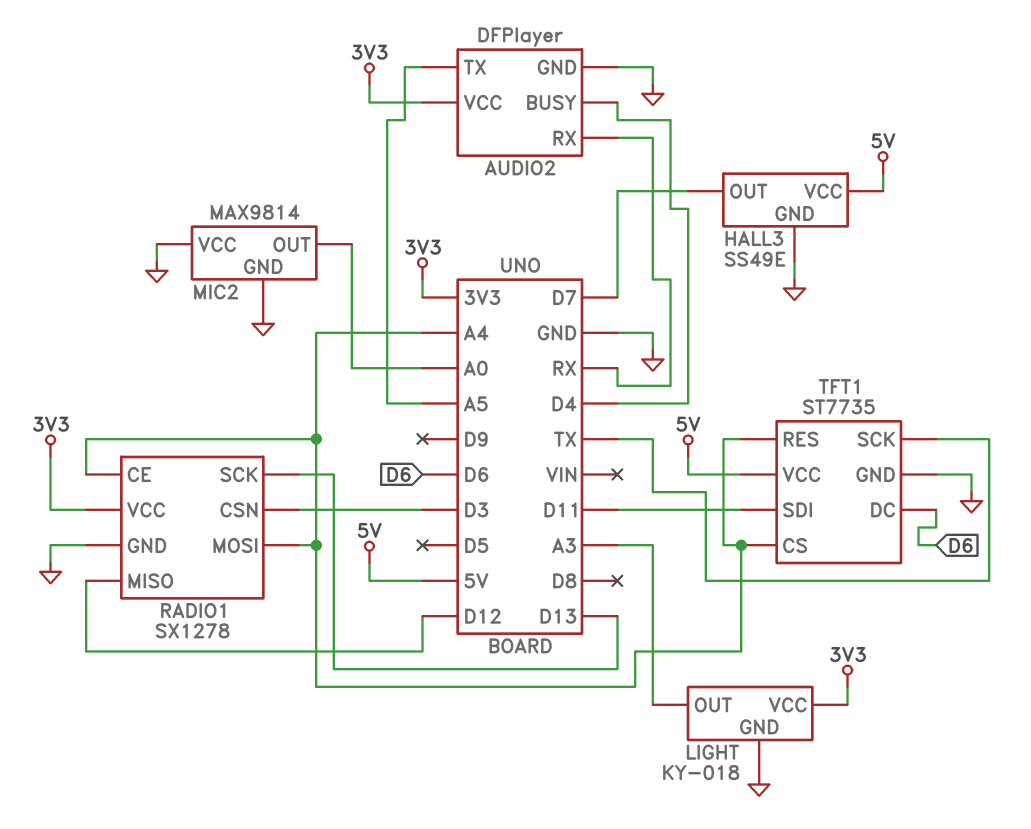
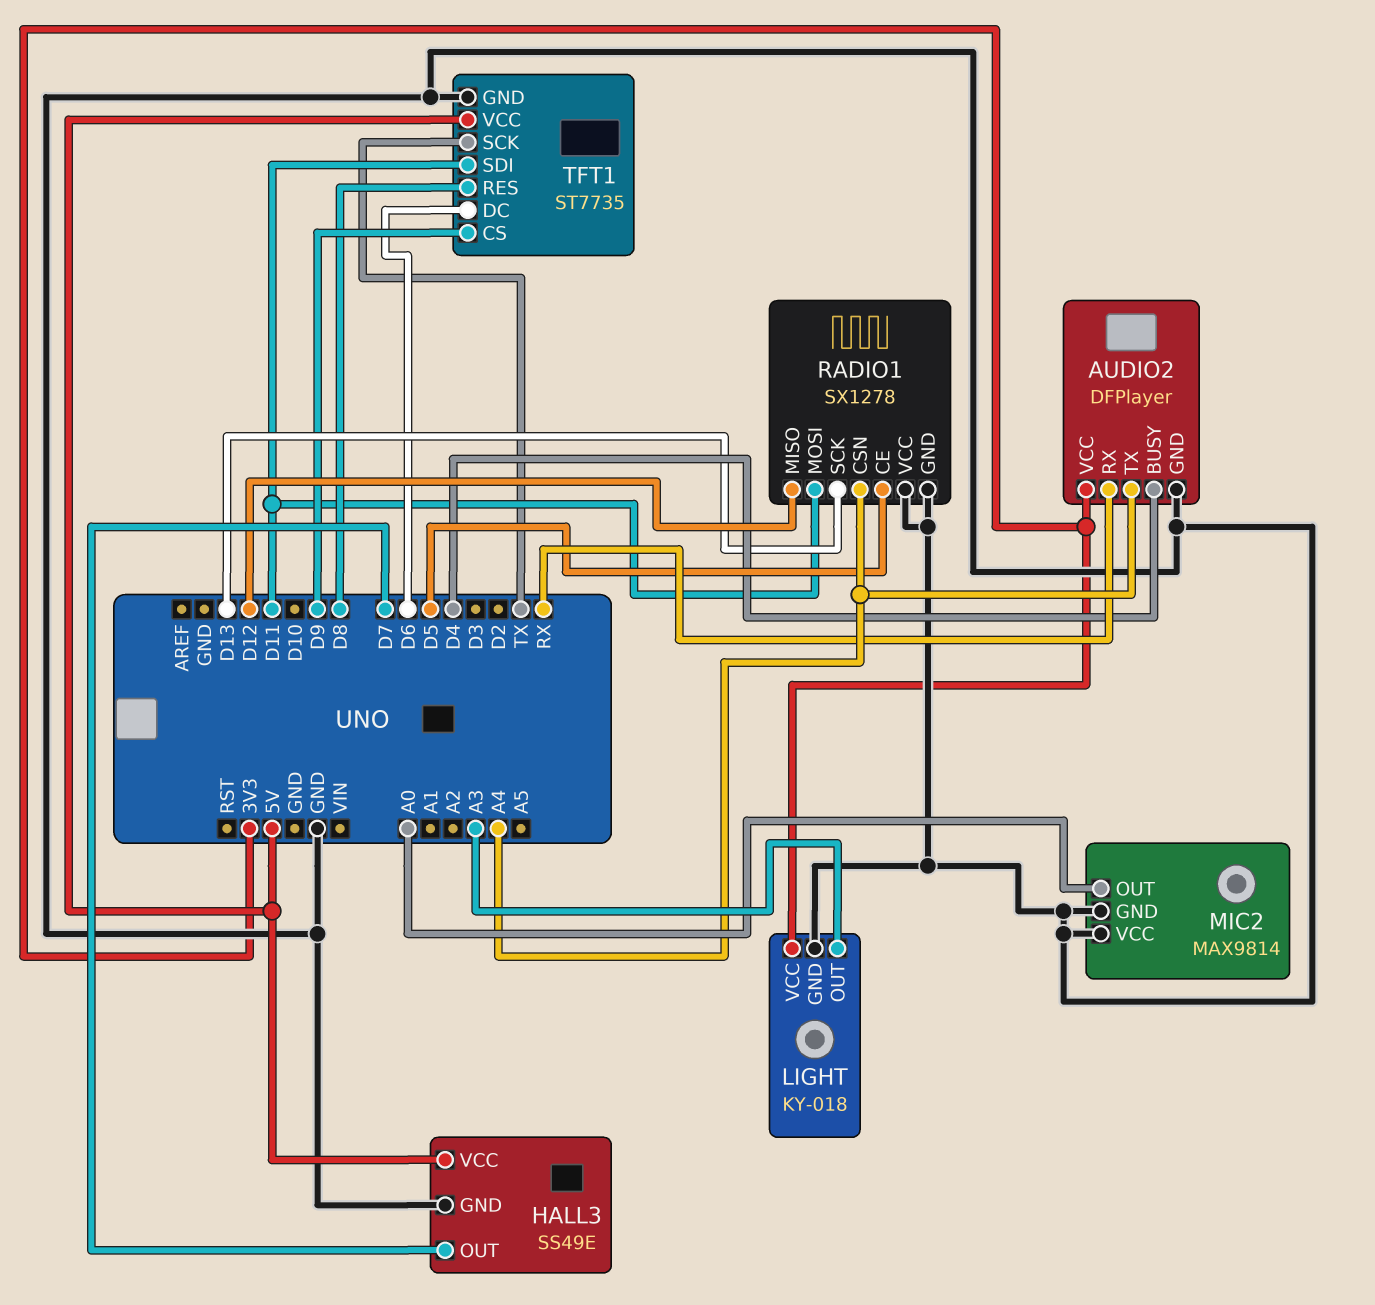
AUDIO2 pin TX: A5 -> A4
RADIO1 pin CE: A4 -> D5
RADIO1 pin CSN: D3 -> A4
RADIO1 pin MOSI: A4 -> D11
RADIO1 pin VCC: 3V3 -> GND
TFT1 pin CS: A4 -> D9
TFT1 pin RES: A4 -> D8

